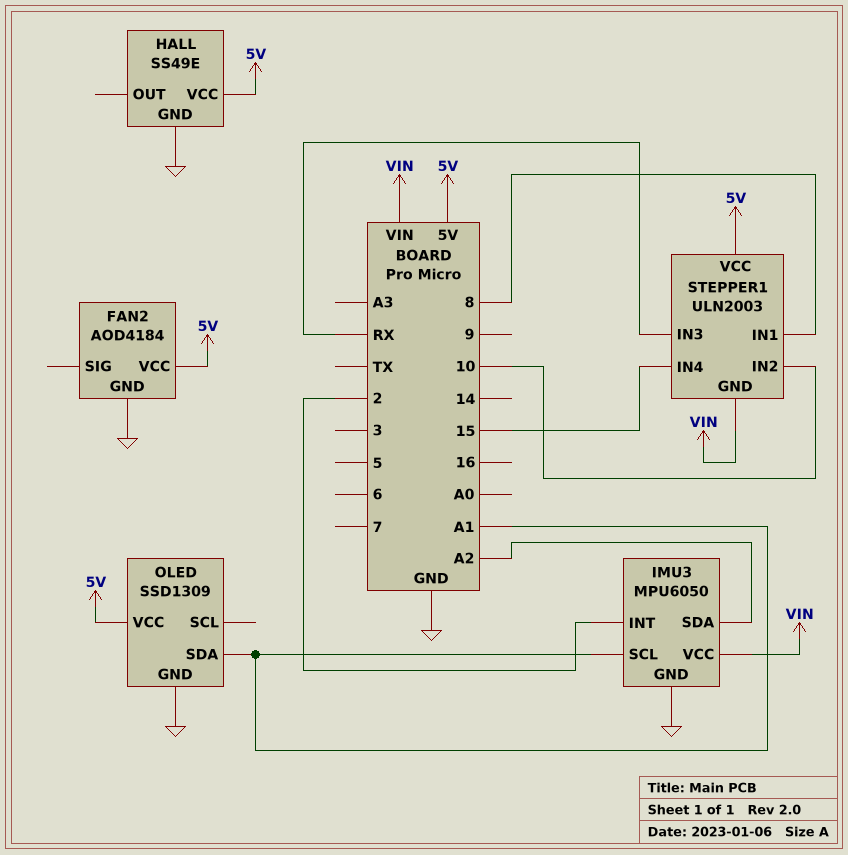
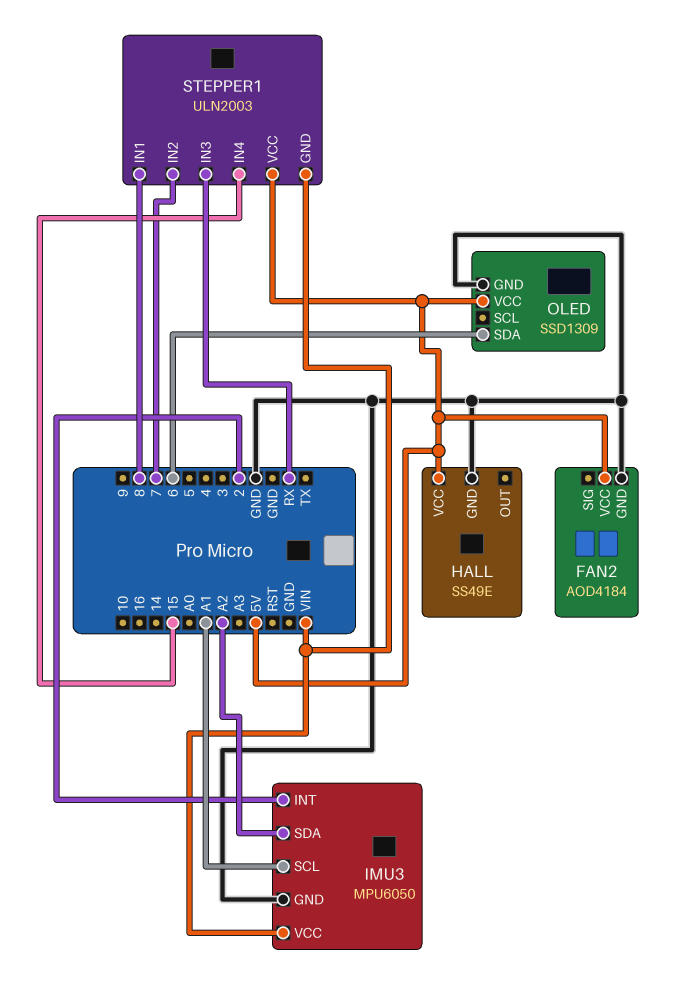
OLED pin SDA: A1 -> 6
STEPPER1 pin IN2: 10 -> 7

